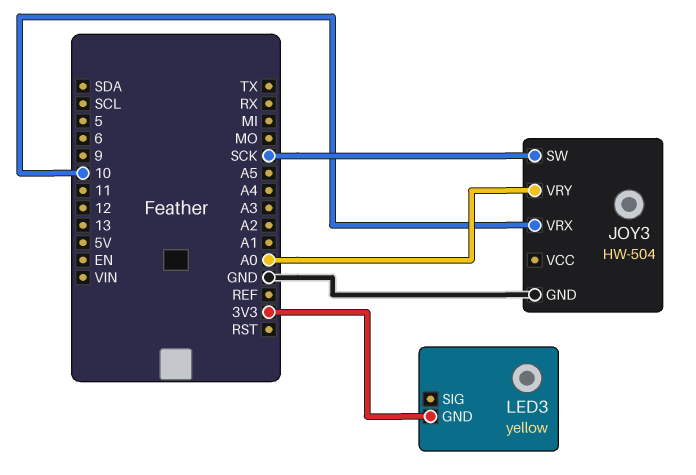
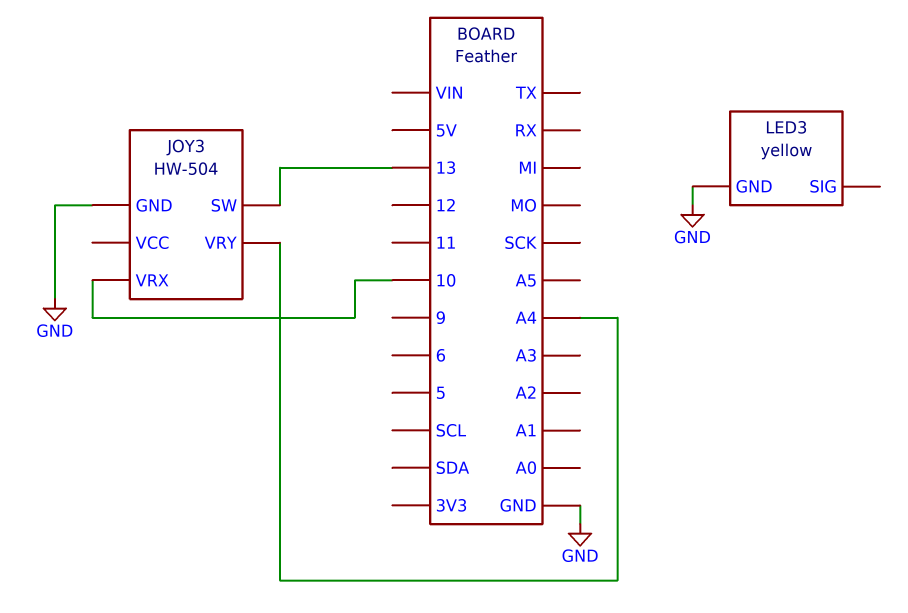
JOY3 pin SW: SCK -> 13
JOY3 pin VRY: A0 -> A4
LED3 pin GND: 3V3 -> GND

